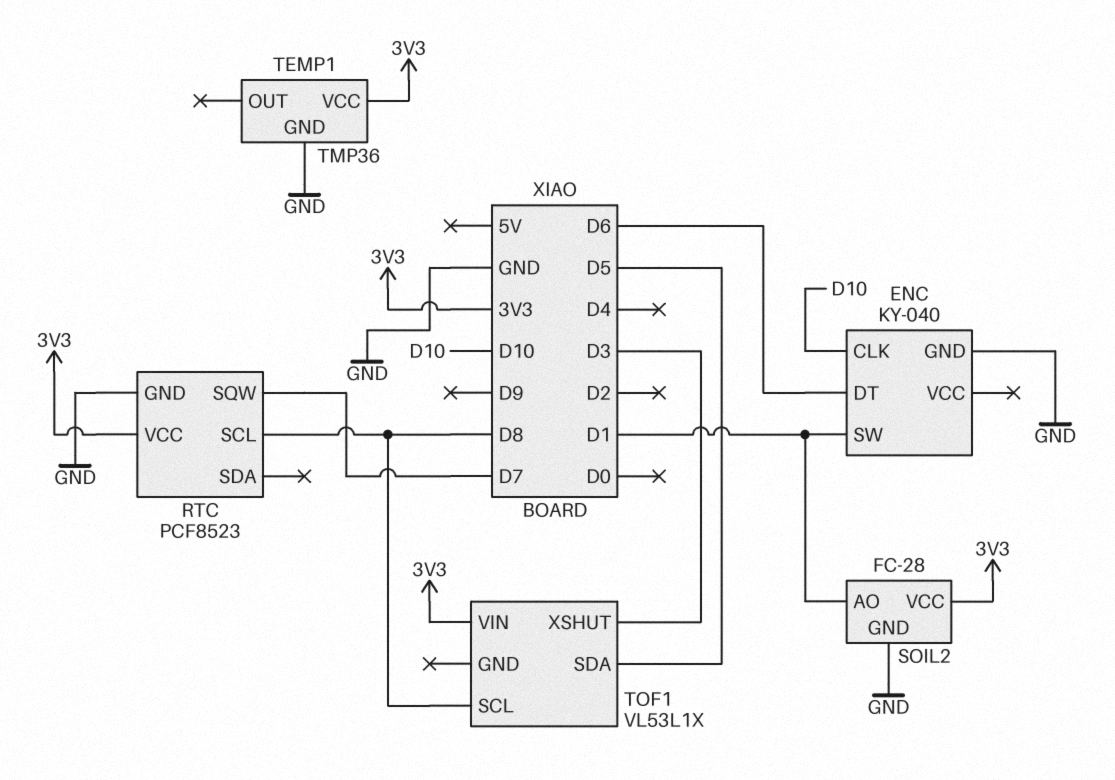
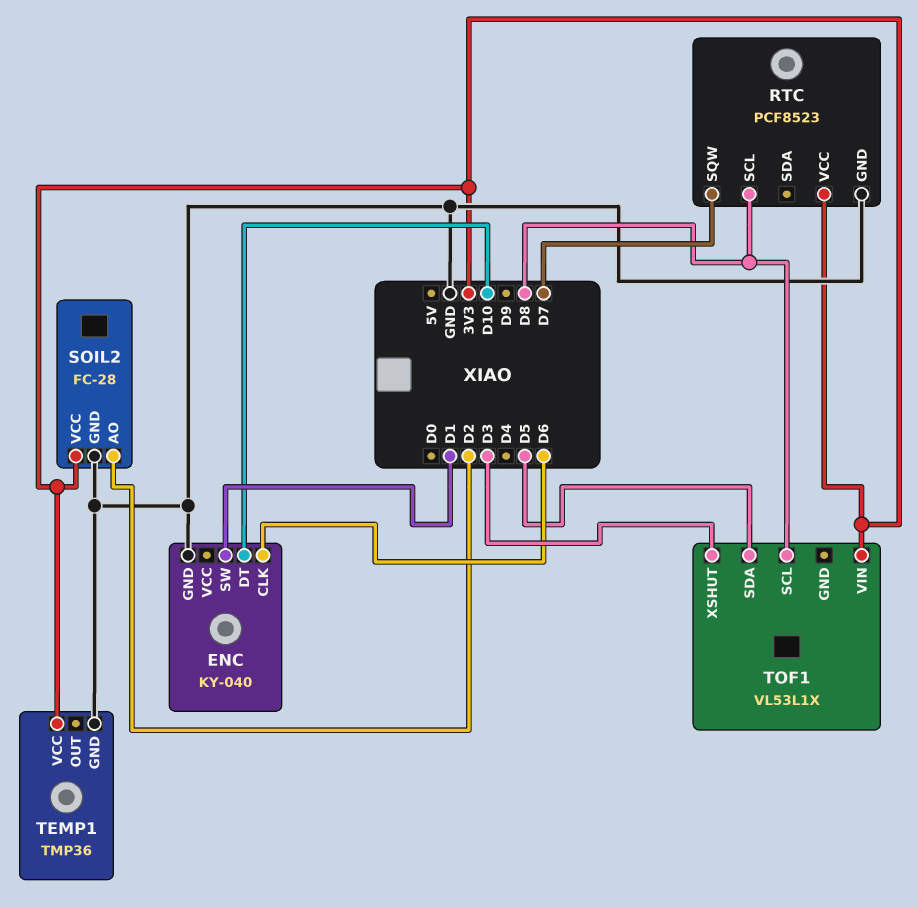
ENC pin CLK: D10 -> D6
ENC pin DT: D6 -> D10
SOIL2 pin AO: D1 -> D2

